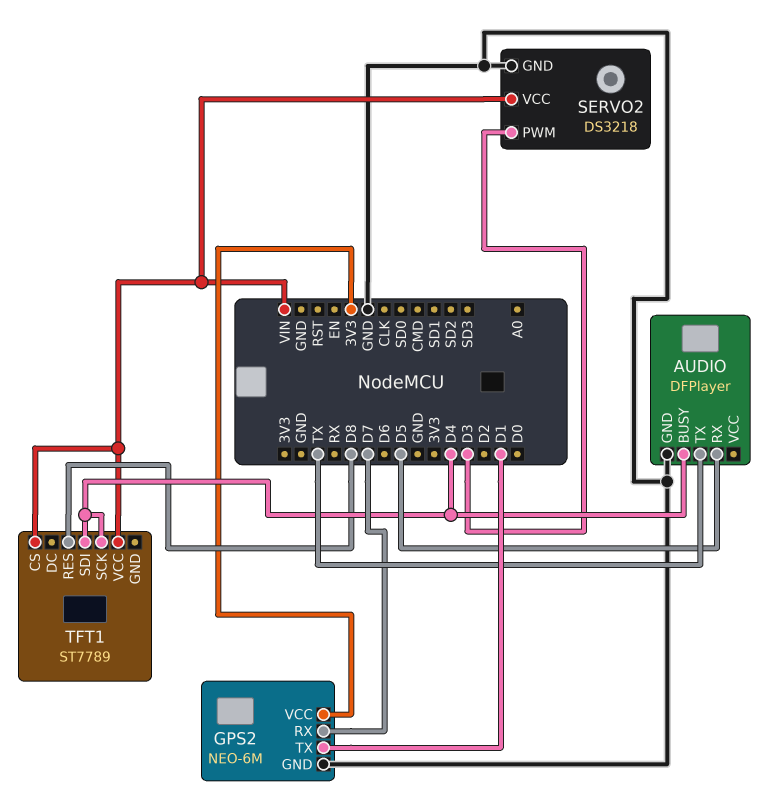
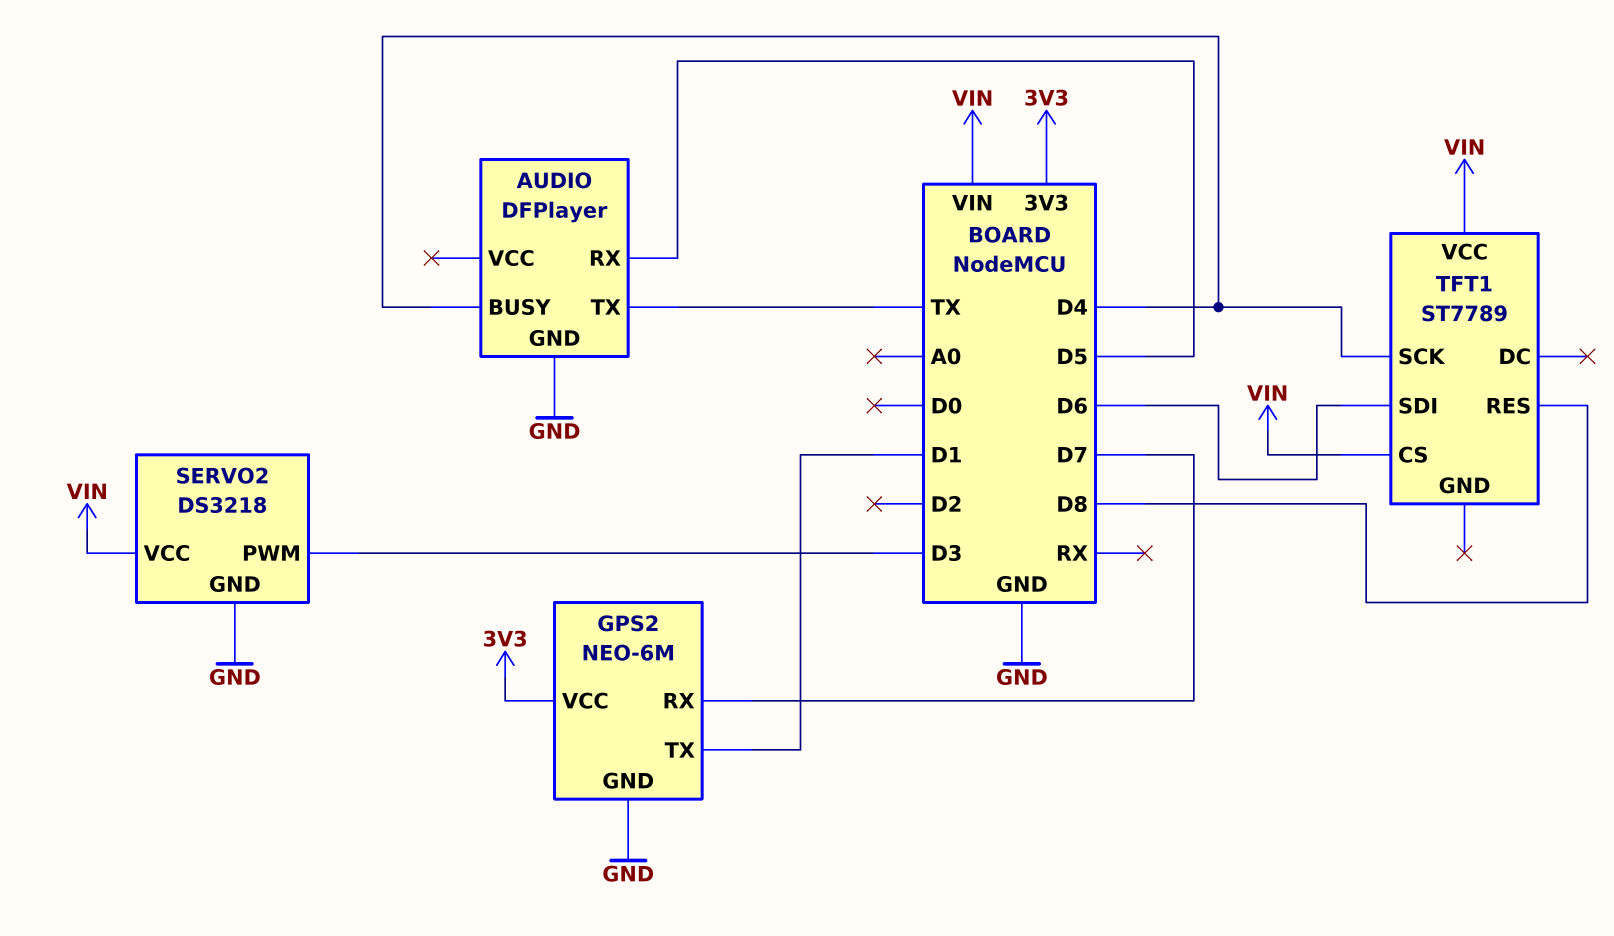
TFT1 pin SDI: D4 -> D6

